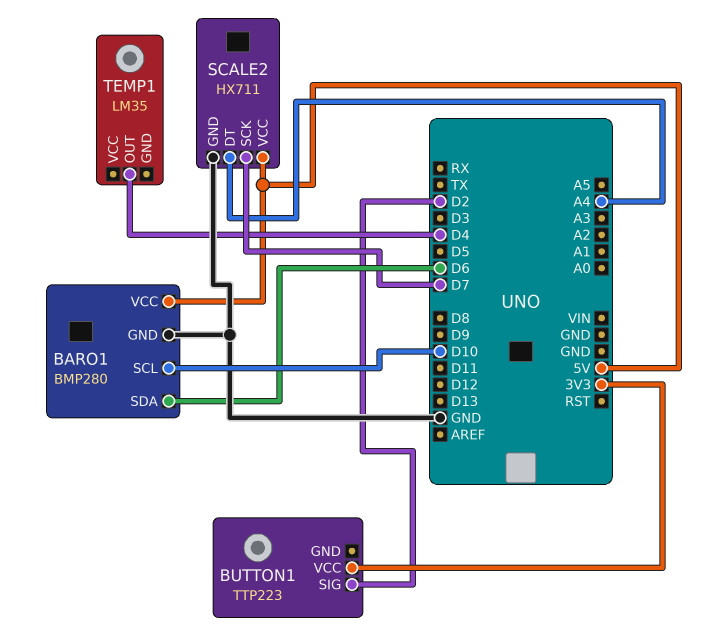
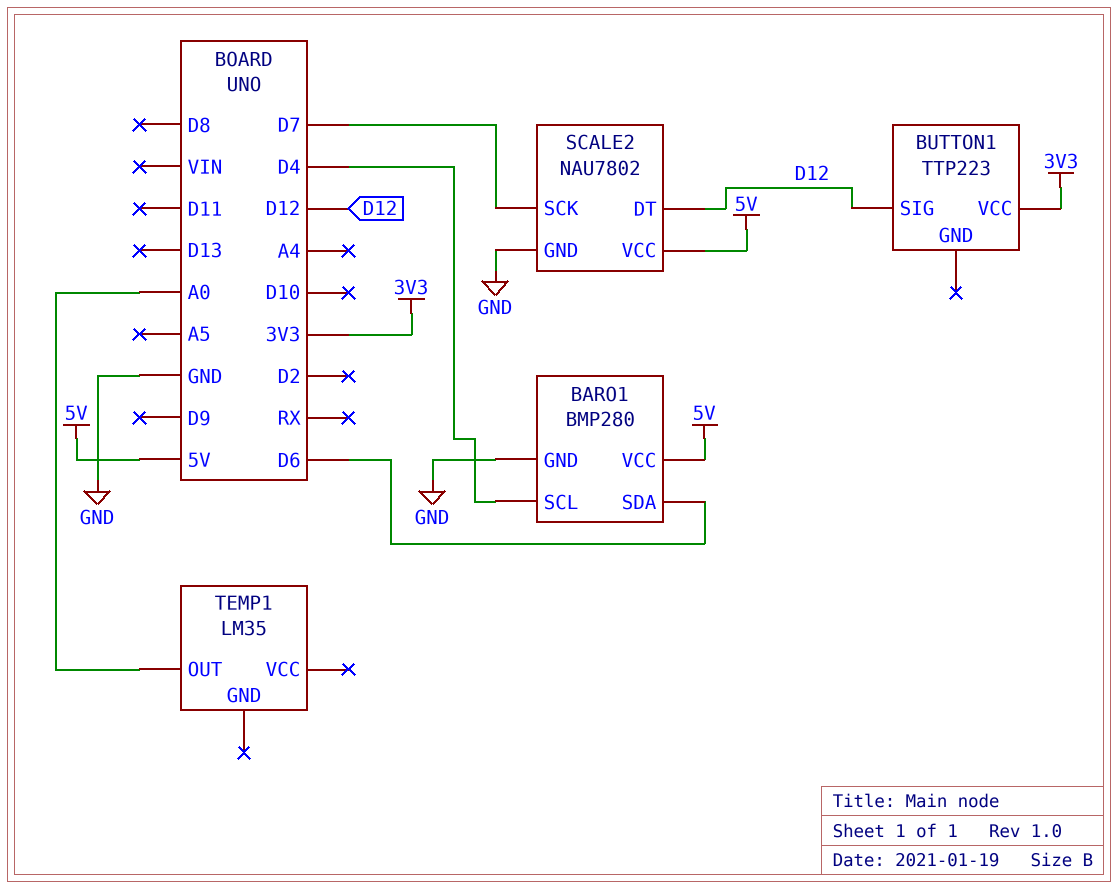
BARO1 pin SCL: D10 -> D4
BUTTON1 pin SIG: D2 -> D12
SCALE2: HX711 -> NAU7802
SCALE2 pin DT: A4 -> D12
TEMP1 pin OUT: D4 -> A0

